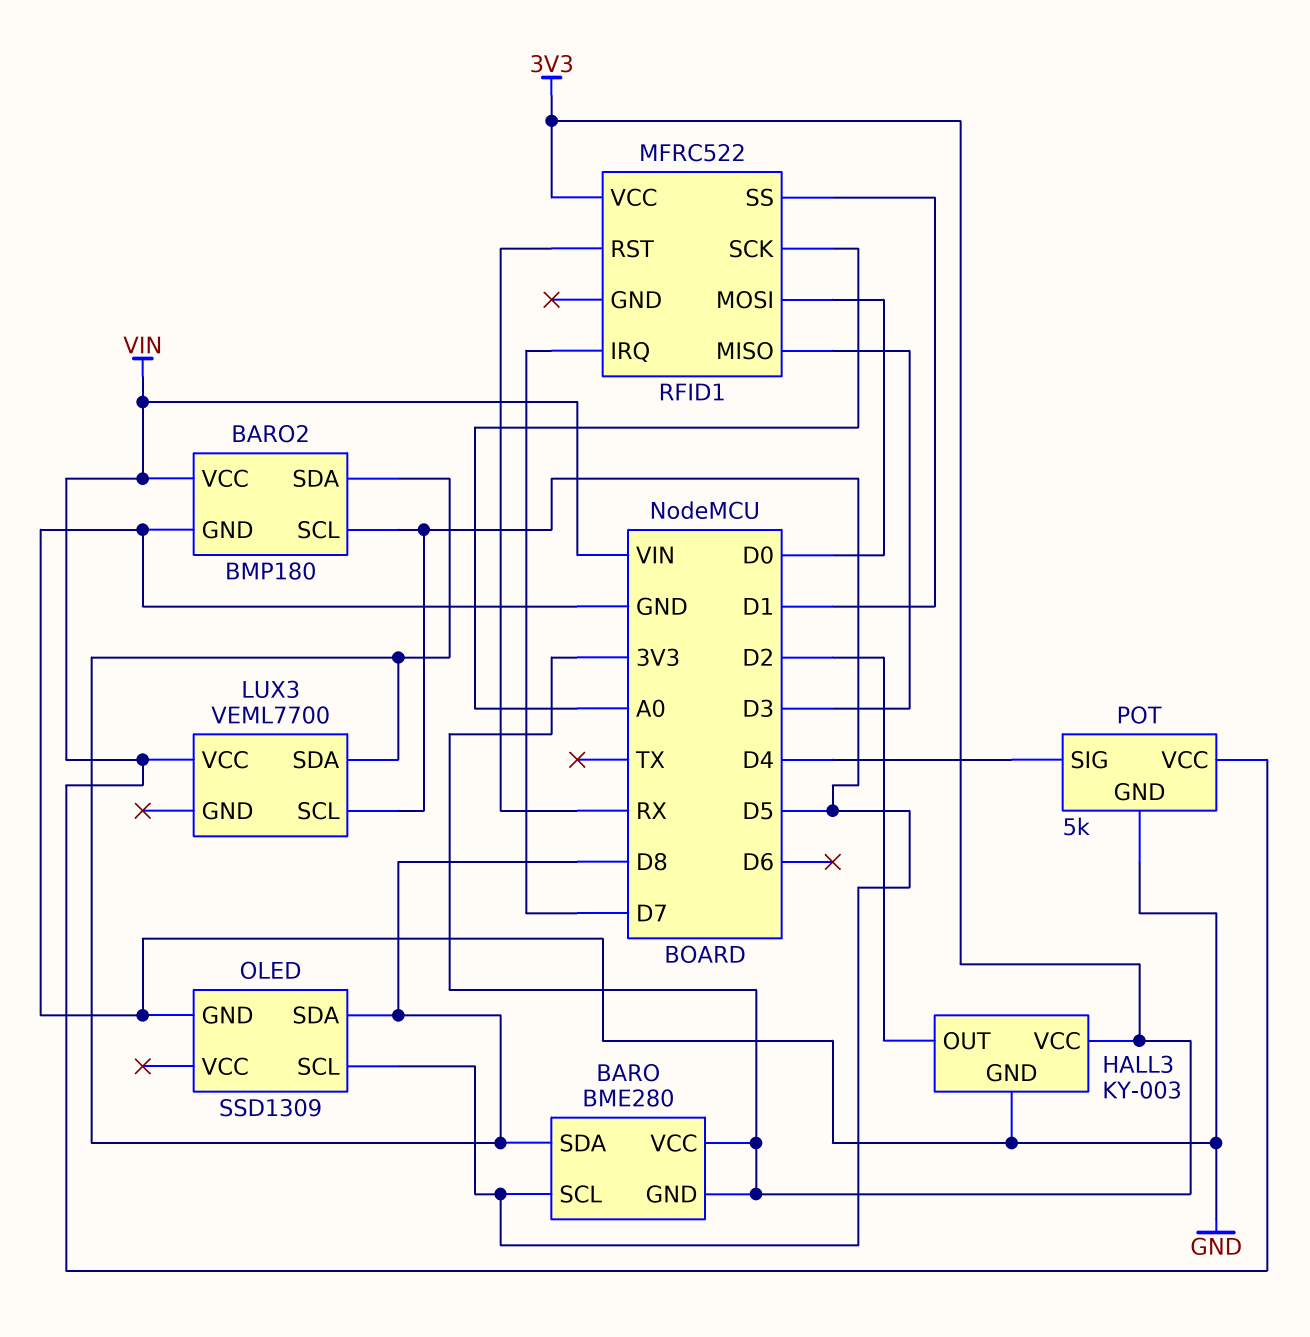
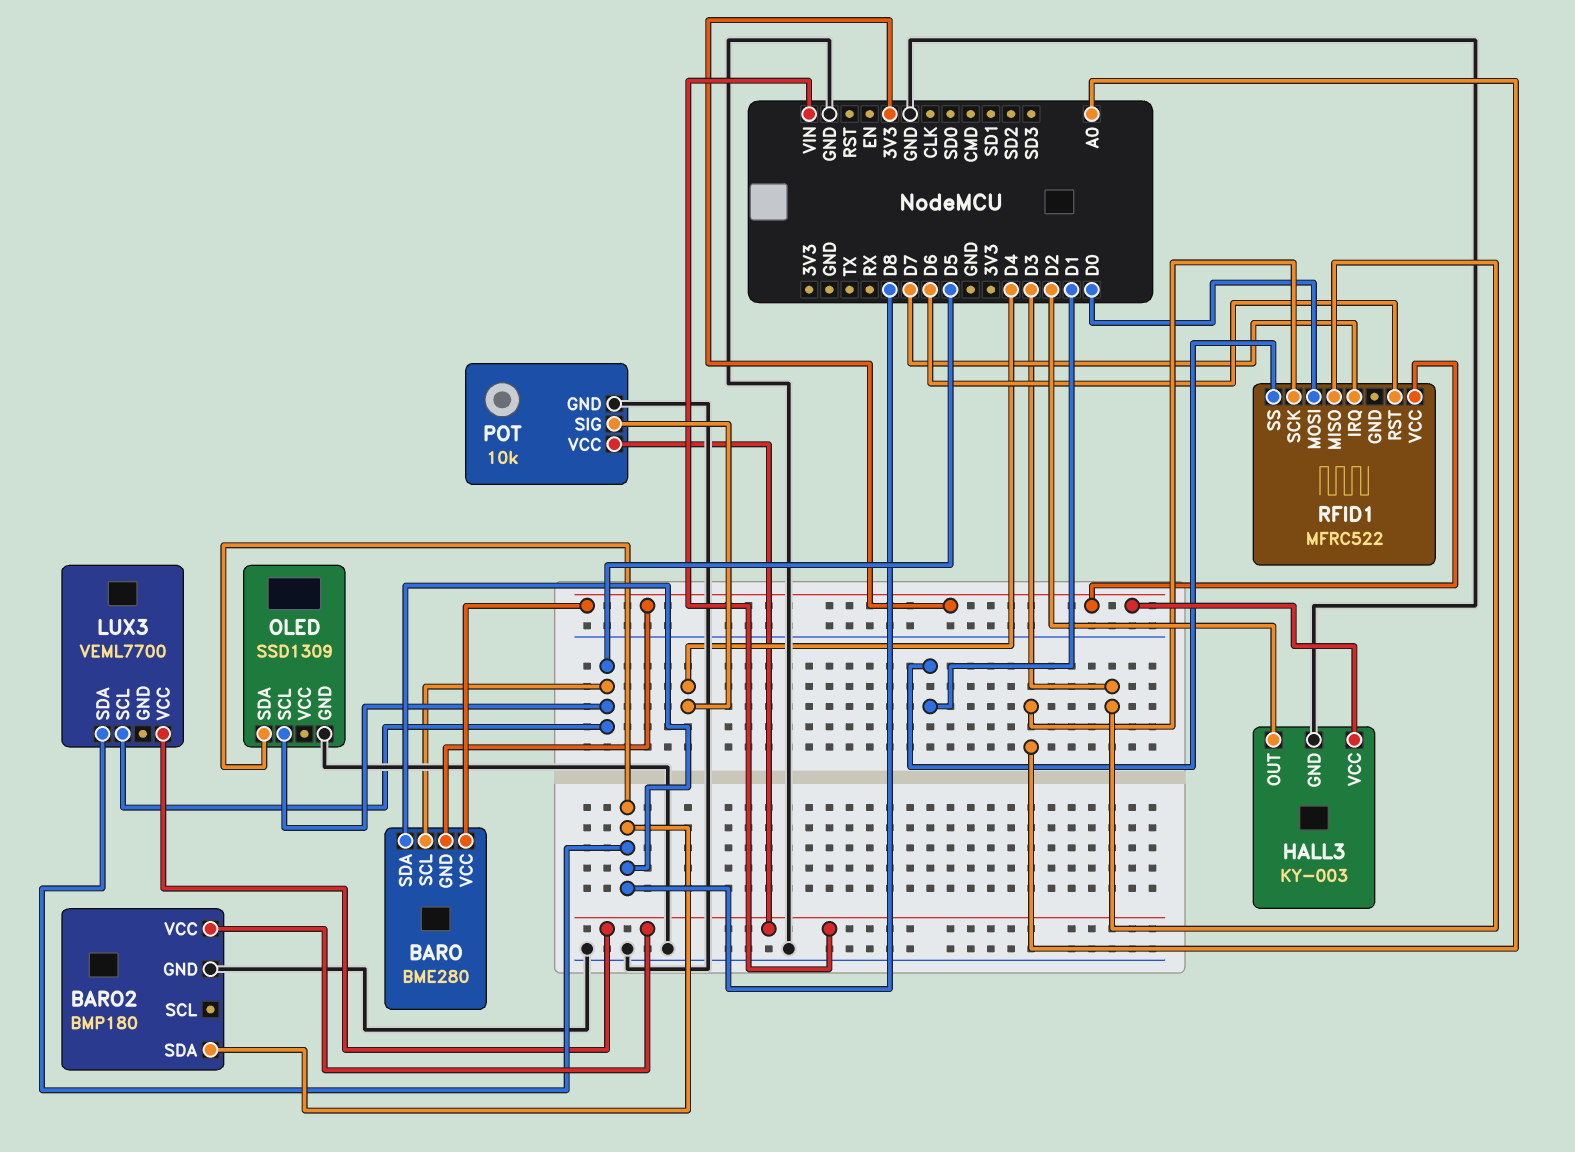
BARO2 pin SCL: D5 -> none
POT: 5k -> 10k
RFID1 pin RST: RX -> D6

